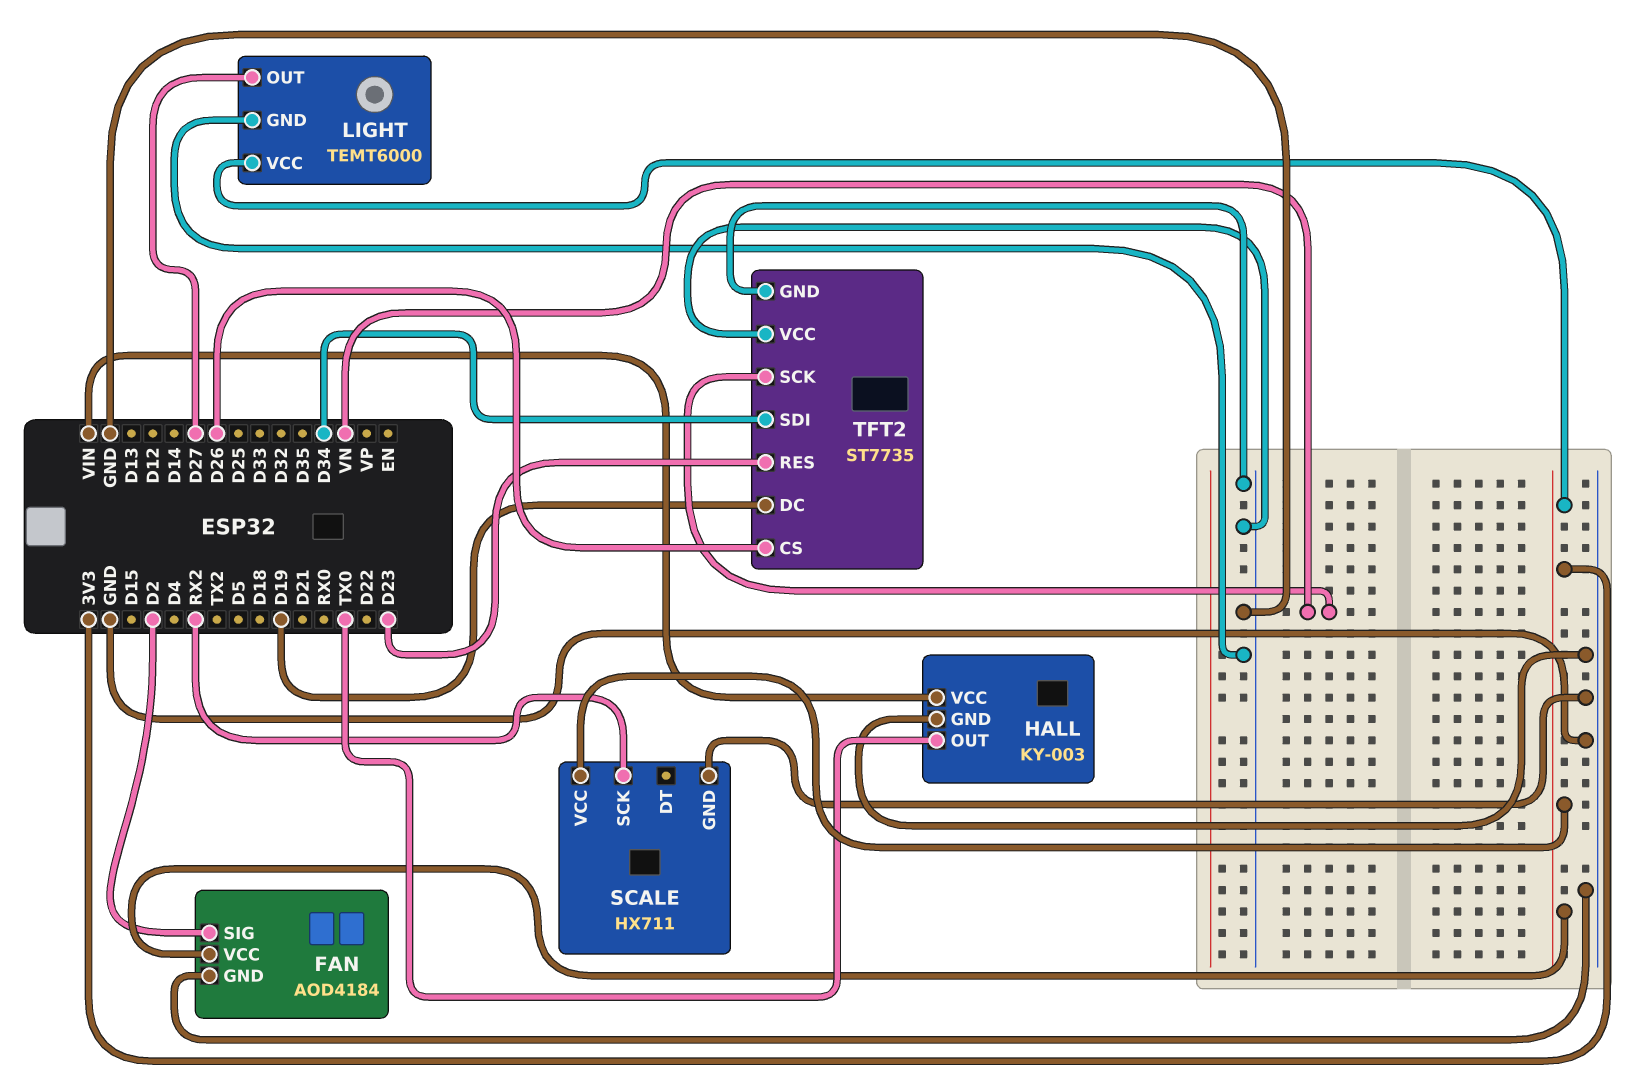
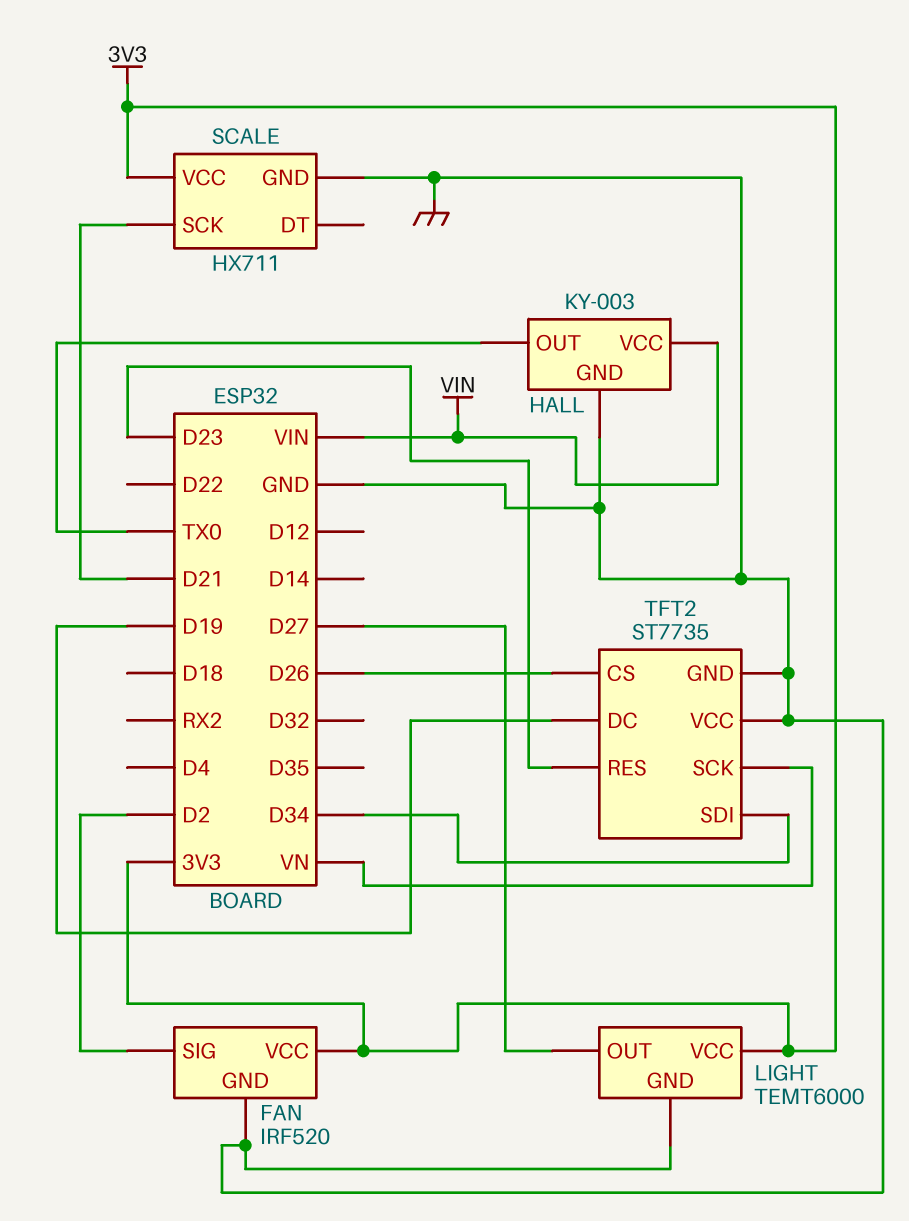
FAN: AOD4184 -> IRF520
SCALE pin SCK: RX2 -> D21

